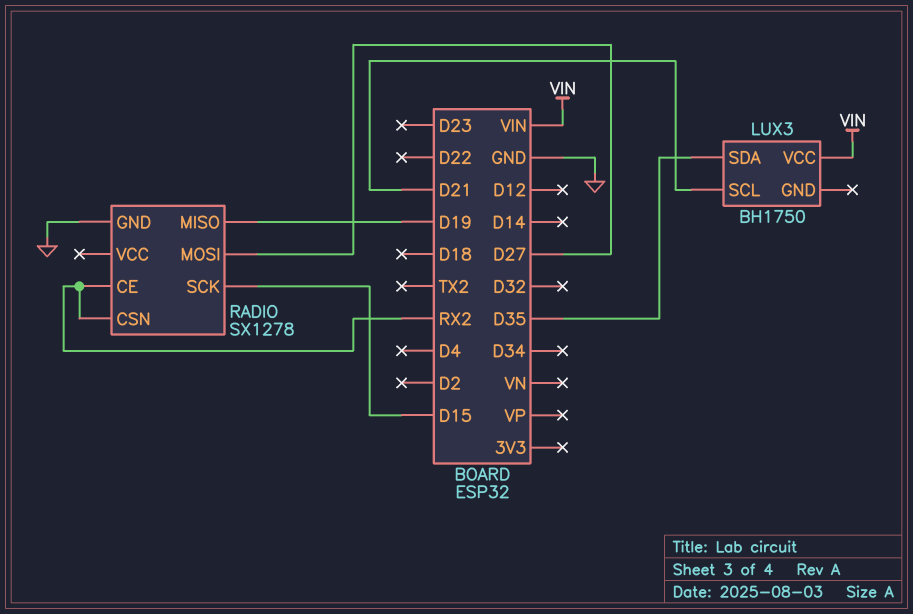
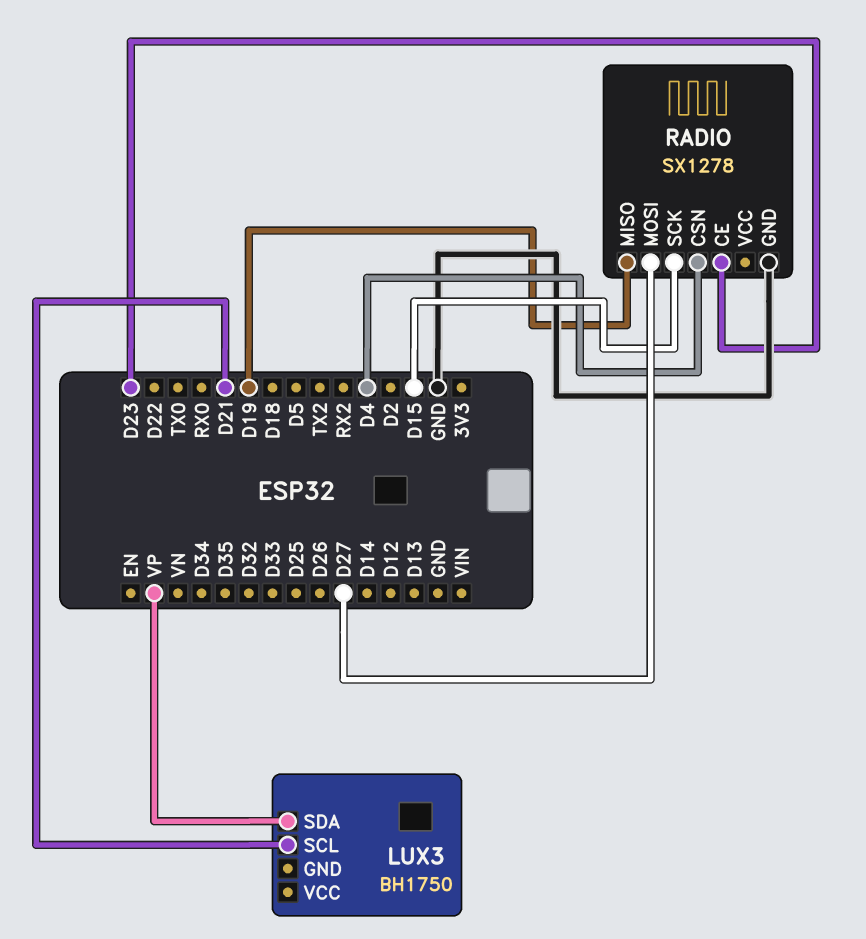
LUX3 pin SDA: D35 -> VP
LUX3 pin VCC: VIN -> none
RADIO pin CE: RX2 -> D23
RADIO pin CSN: RX2 -> D4

